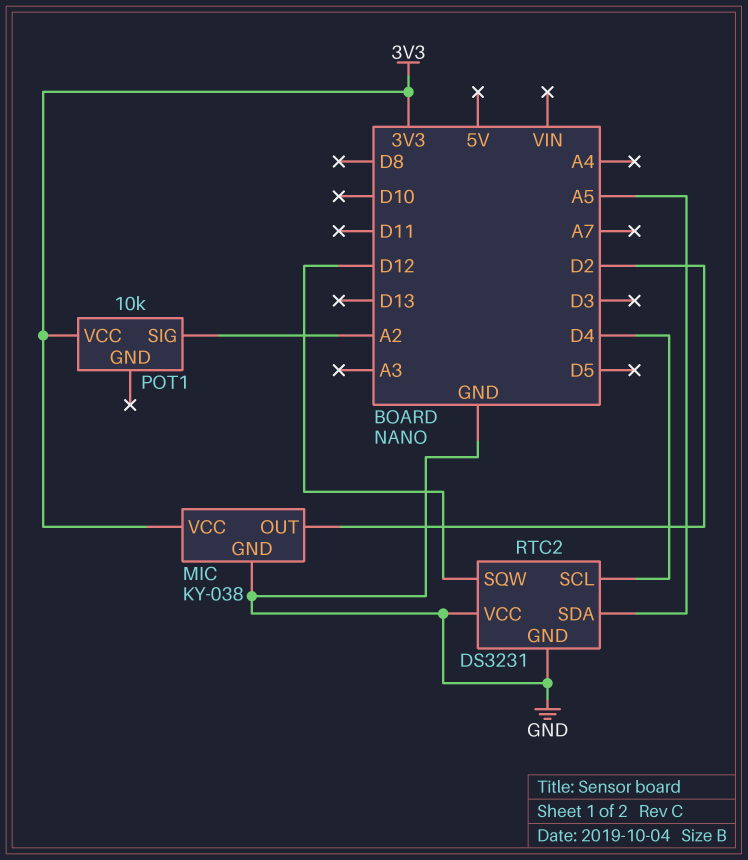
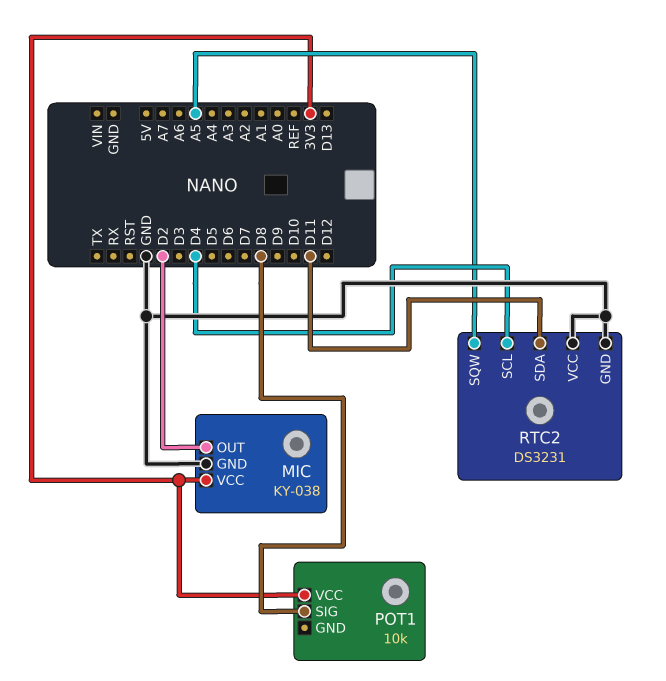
POT1 pin SIG: A2 -> D8
RTC2 pin SDA: A5 -> D11
RTC2 pin SQW: D12 -> A5

